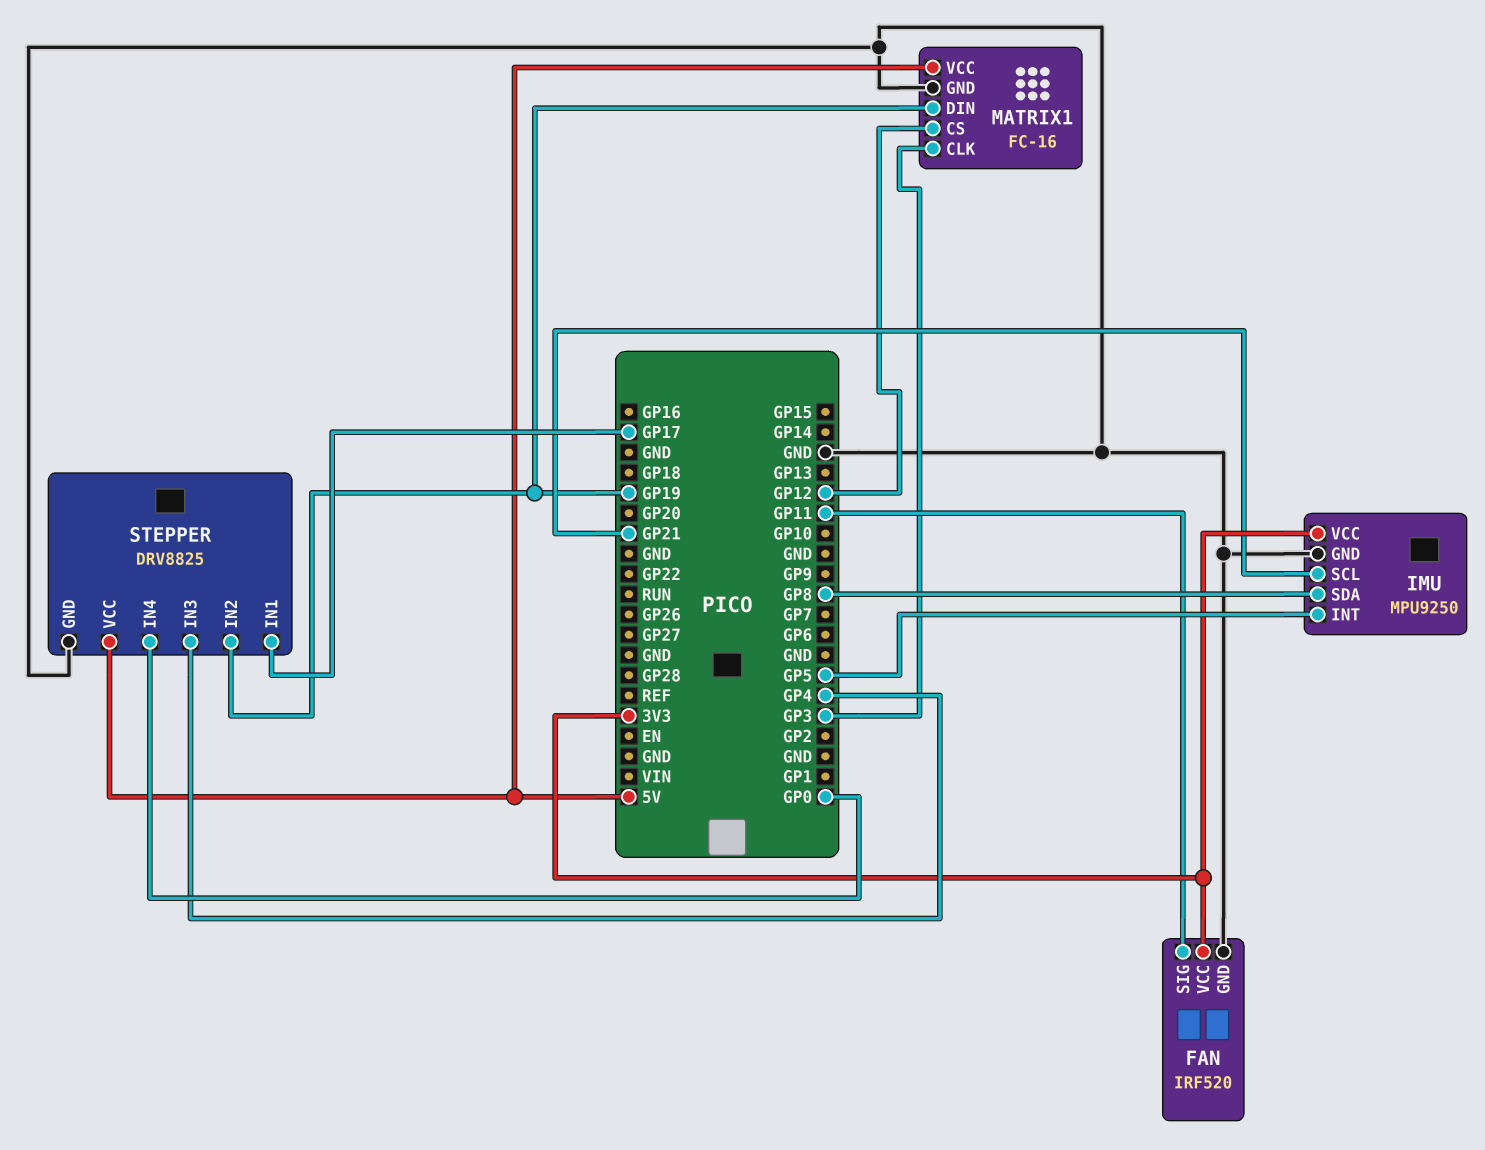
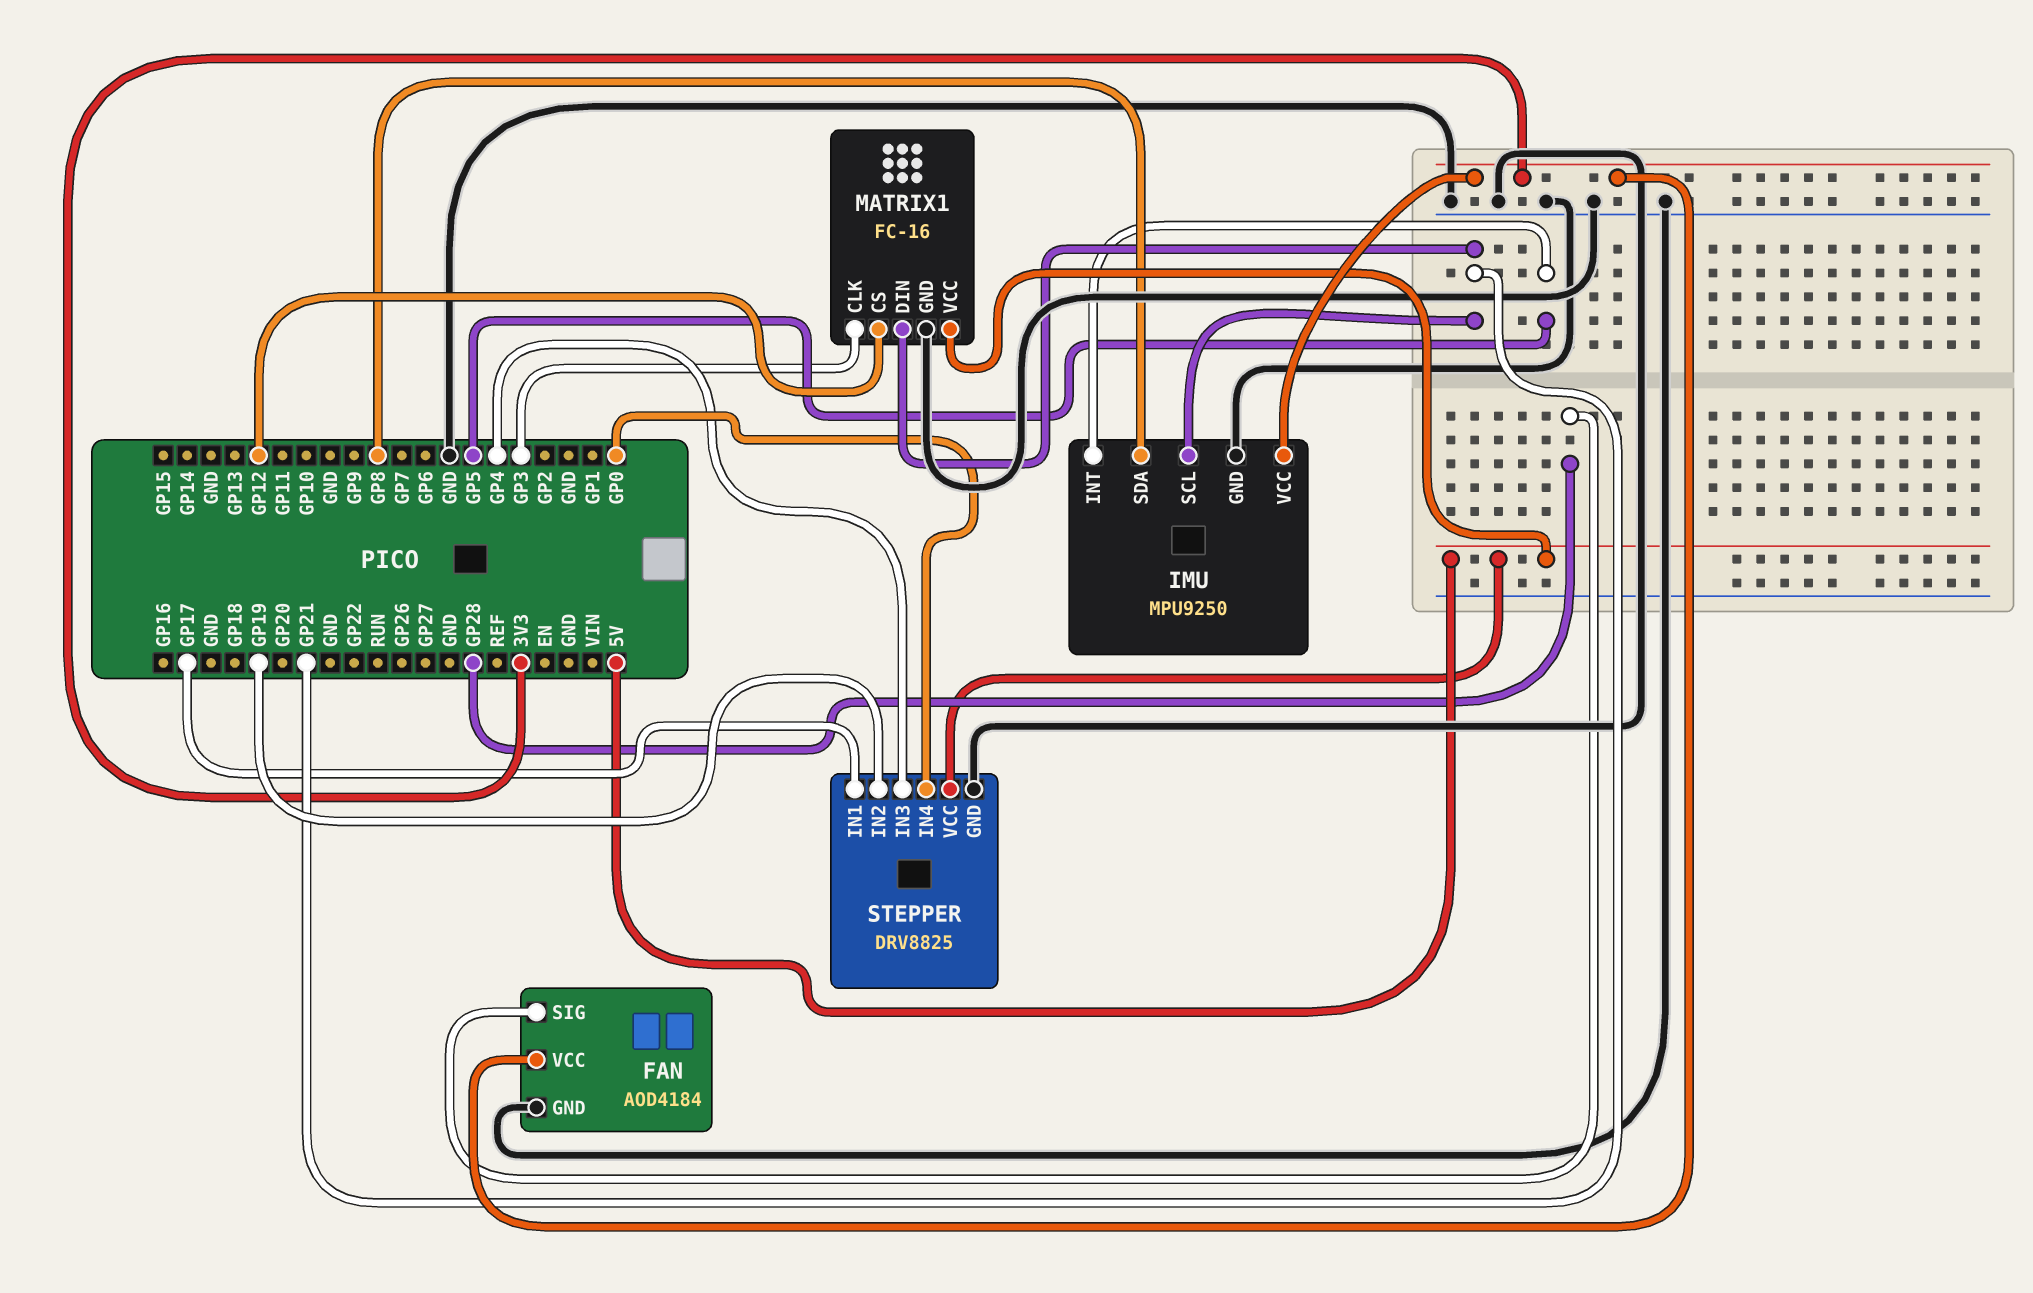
FAN: IRF520 -> AOD4184
FAN pin SIG: GP11 -> GP28
MATRIX1 pin DIN: GP19 -> GP21

